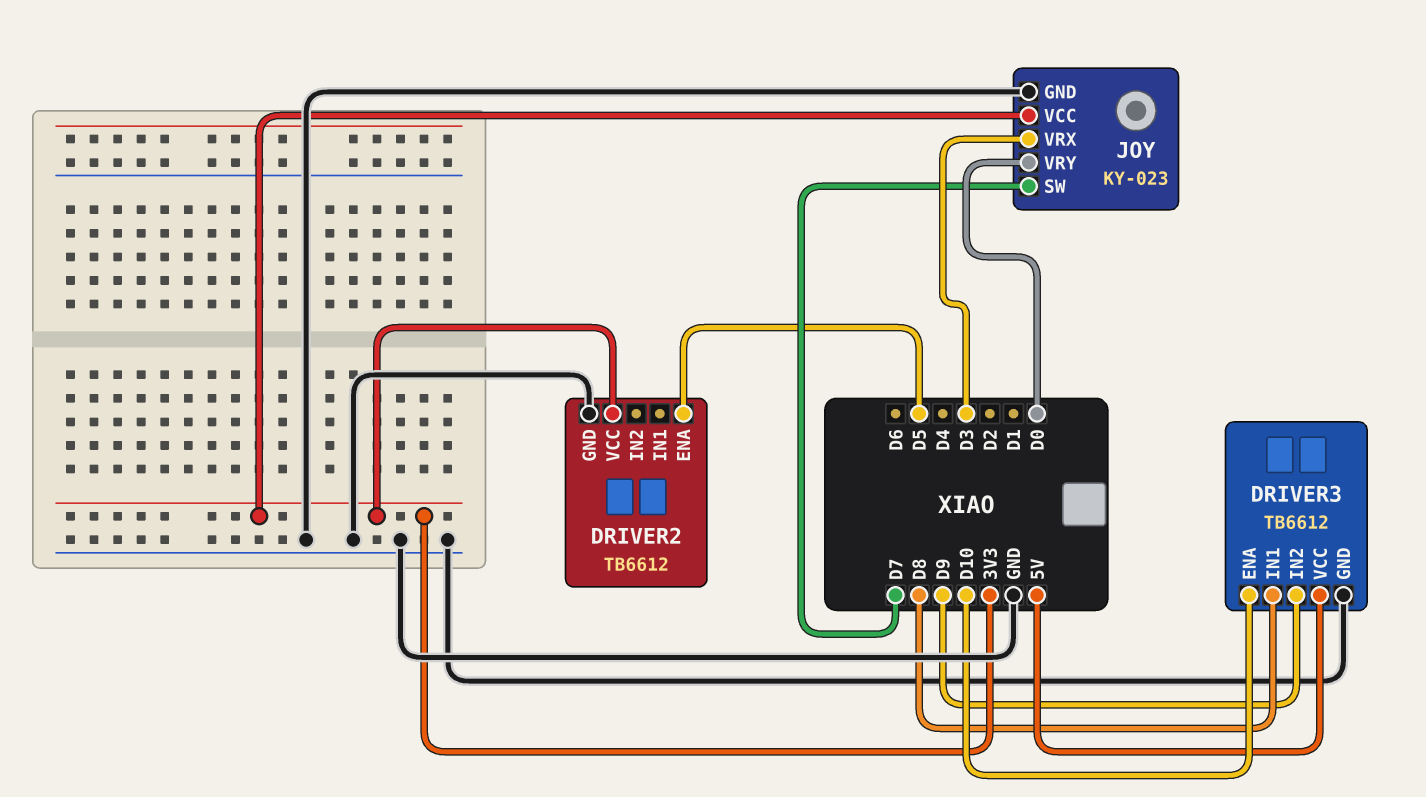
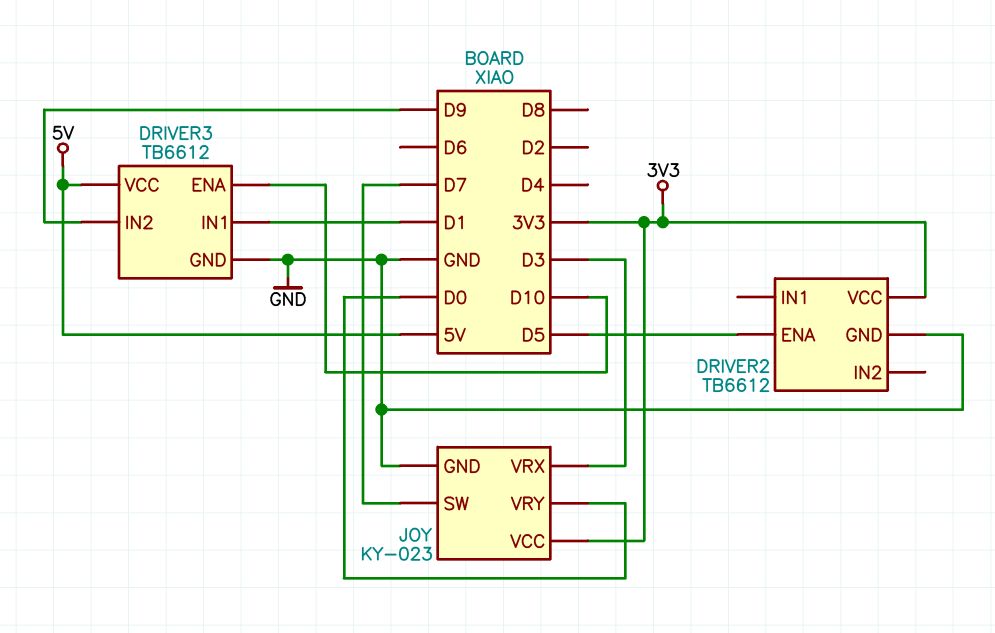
DRIVER3 pin IN1: D8 -> D1

